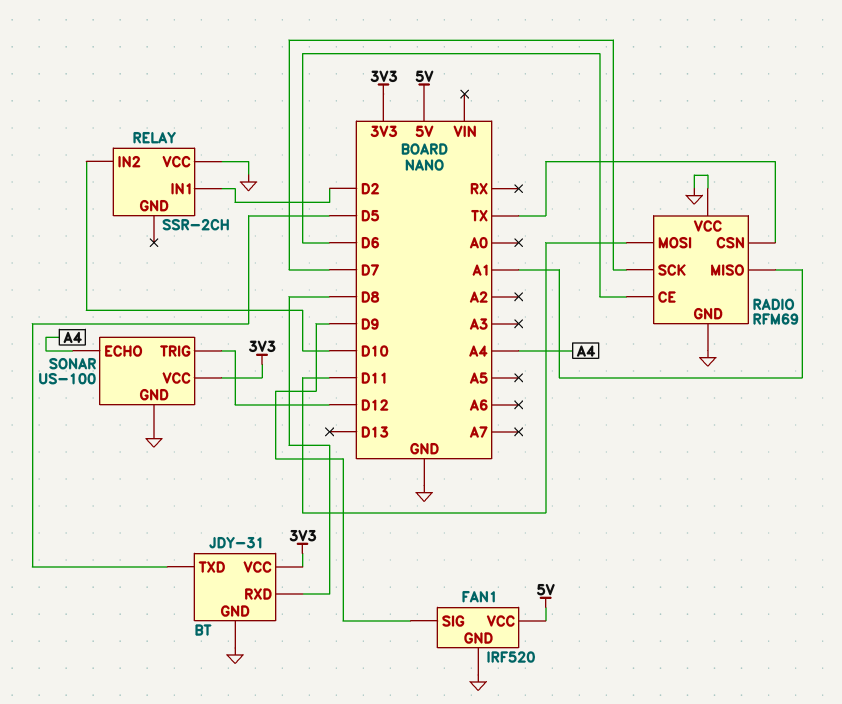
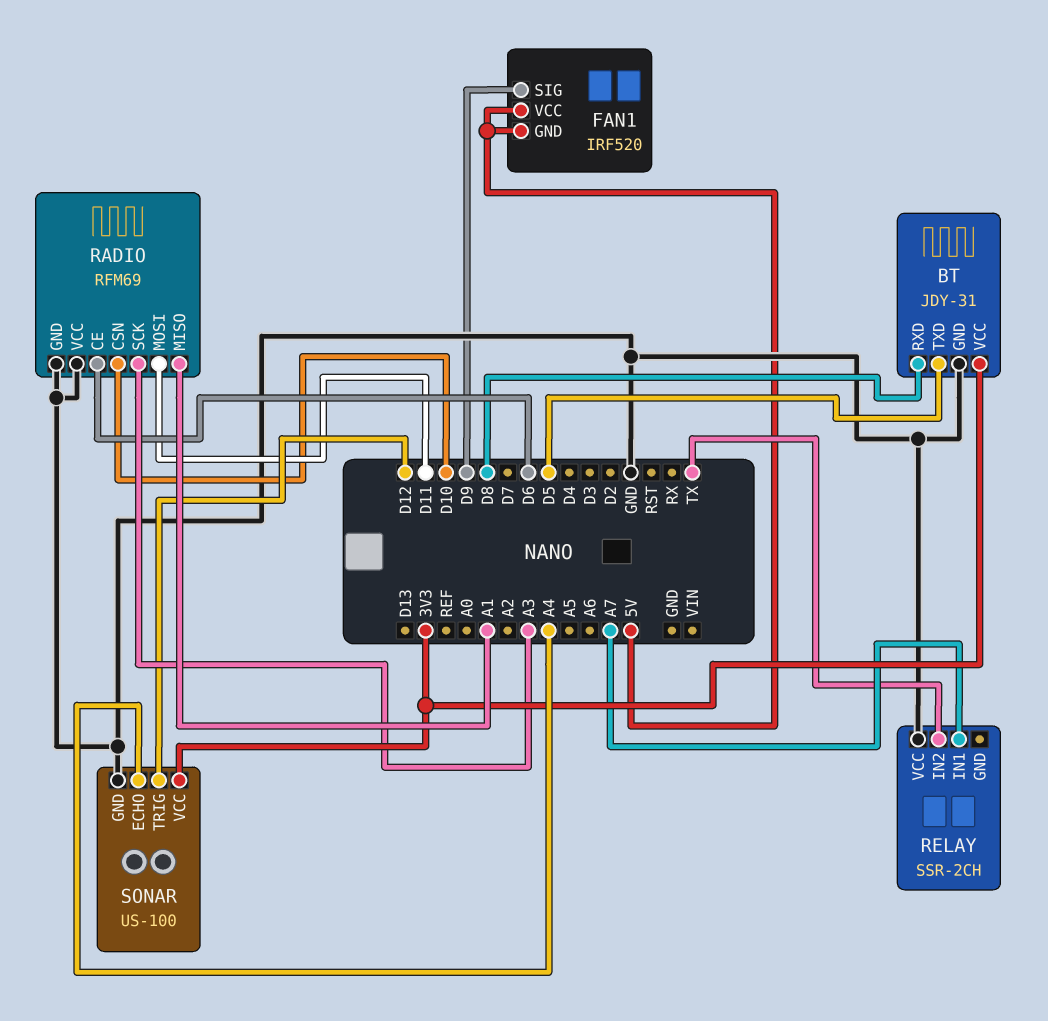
FAN1 pin GND: GND -> 5V
RADIO pin CSN: TX -> D10
RADIO pin SCK: D7 -> A3
RELAY pin IN1: D2 -> A7
RELAY pin IN2: D10 -> TX

